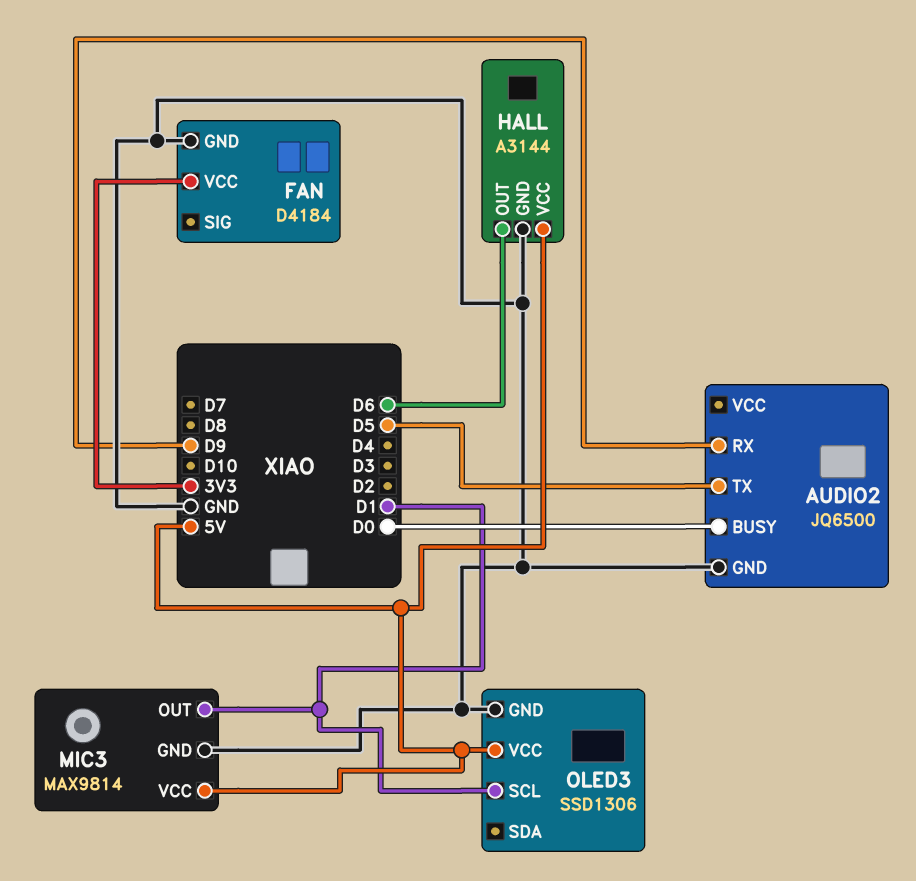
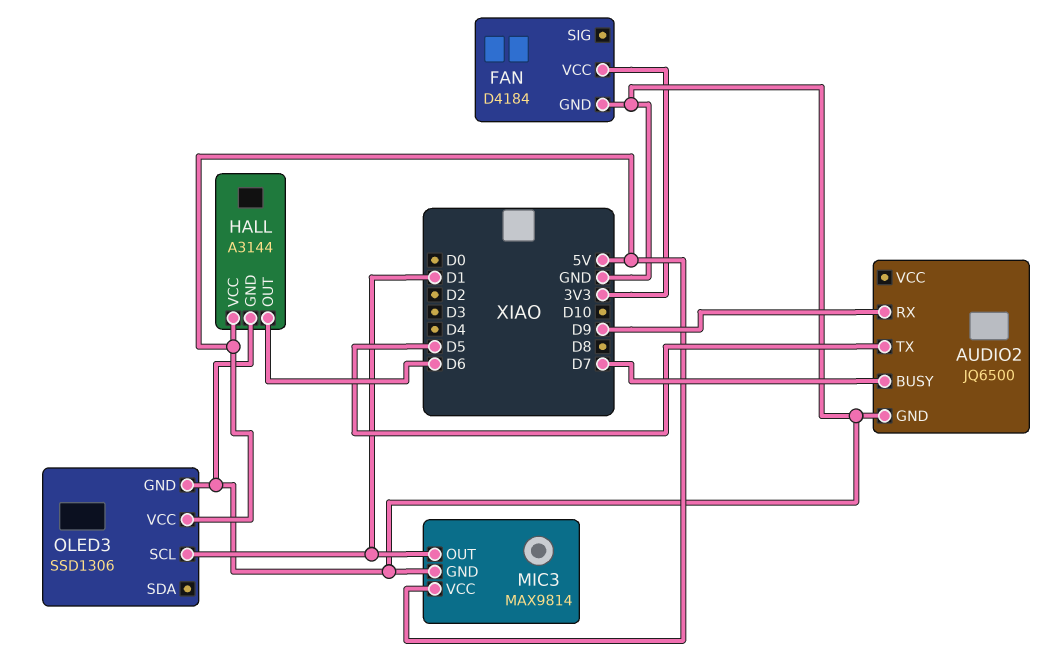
AUDIO2 pin BUSY: D0 -> D7

